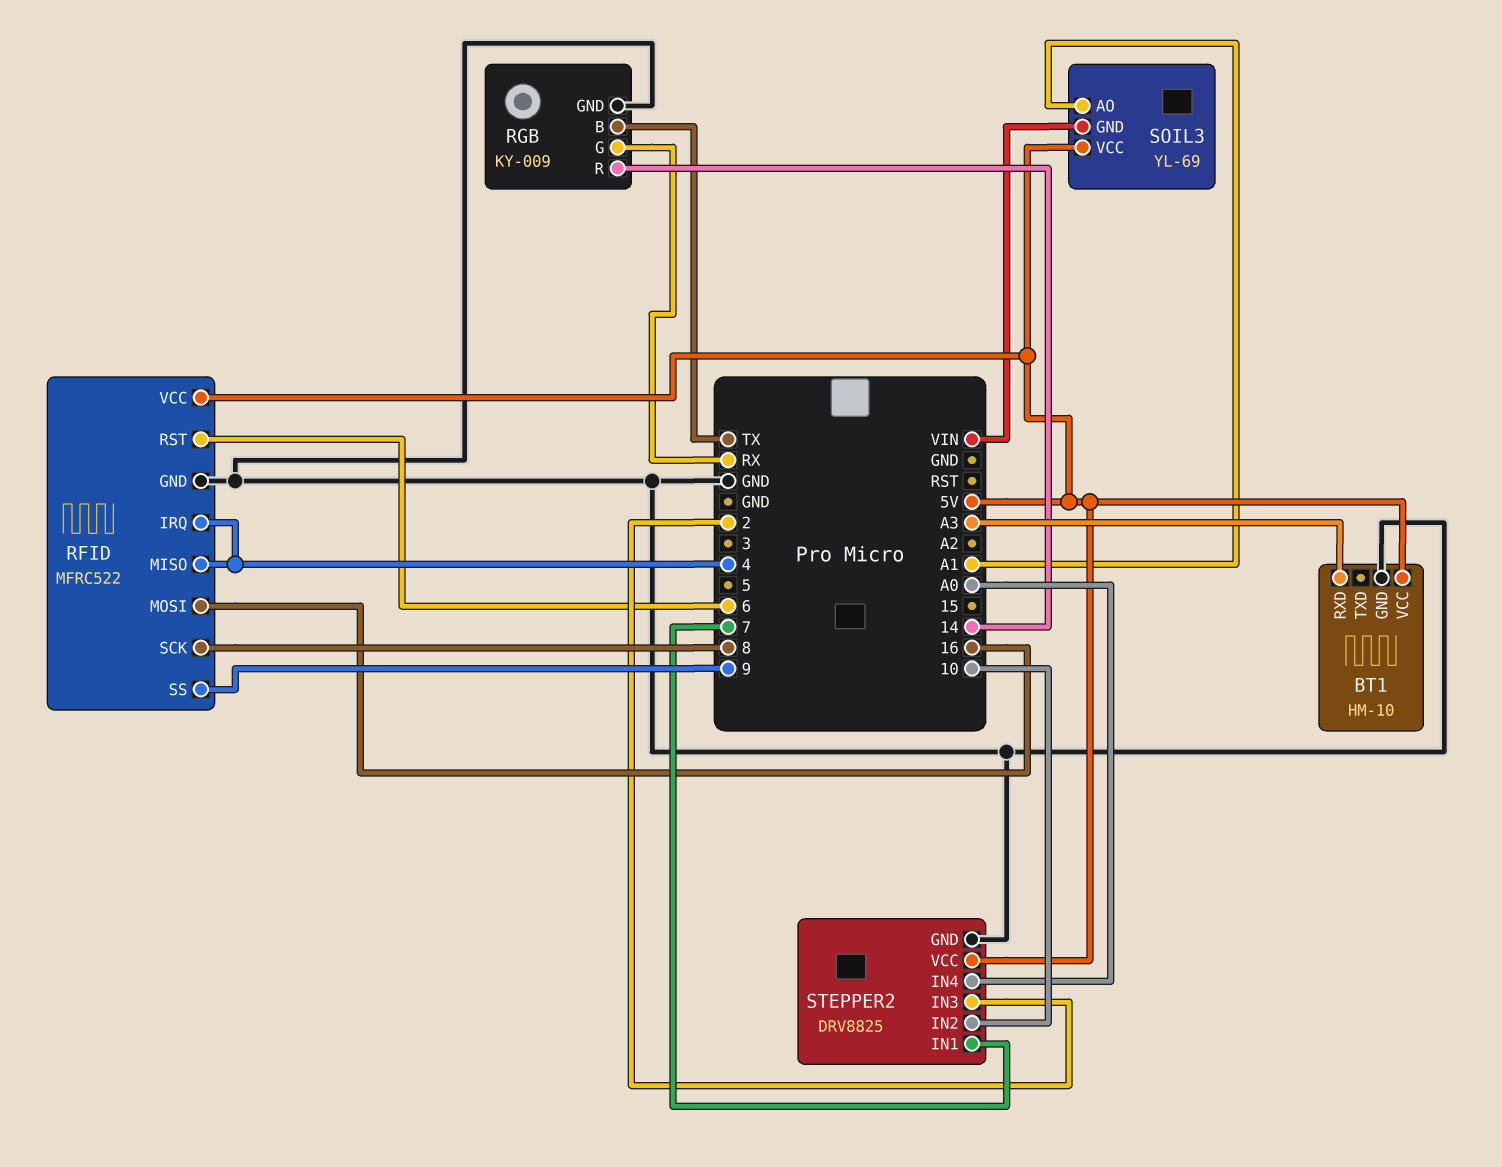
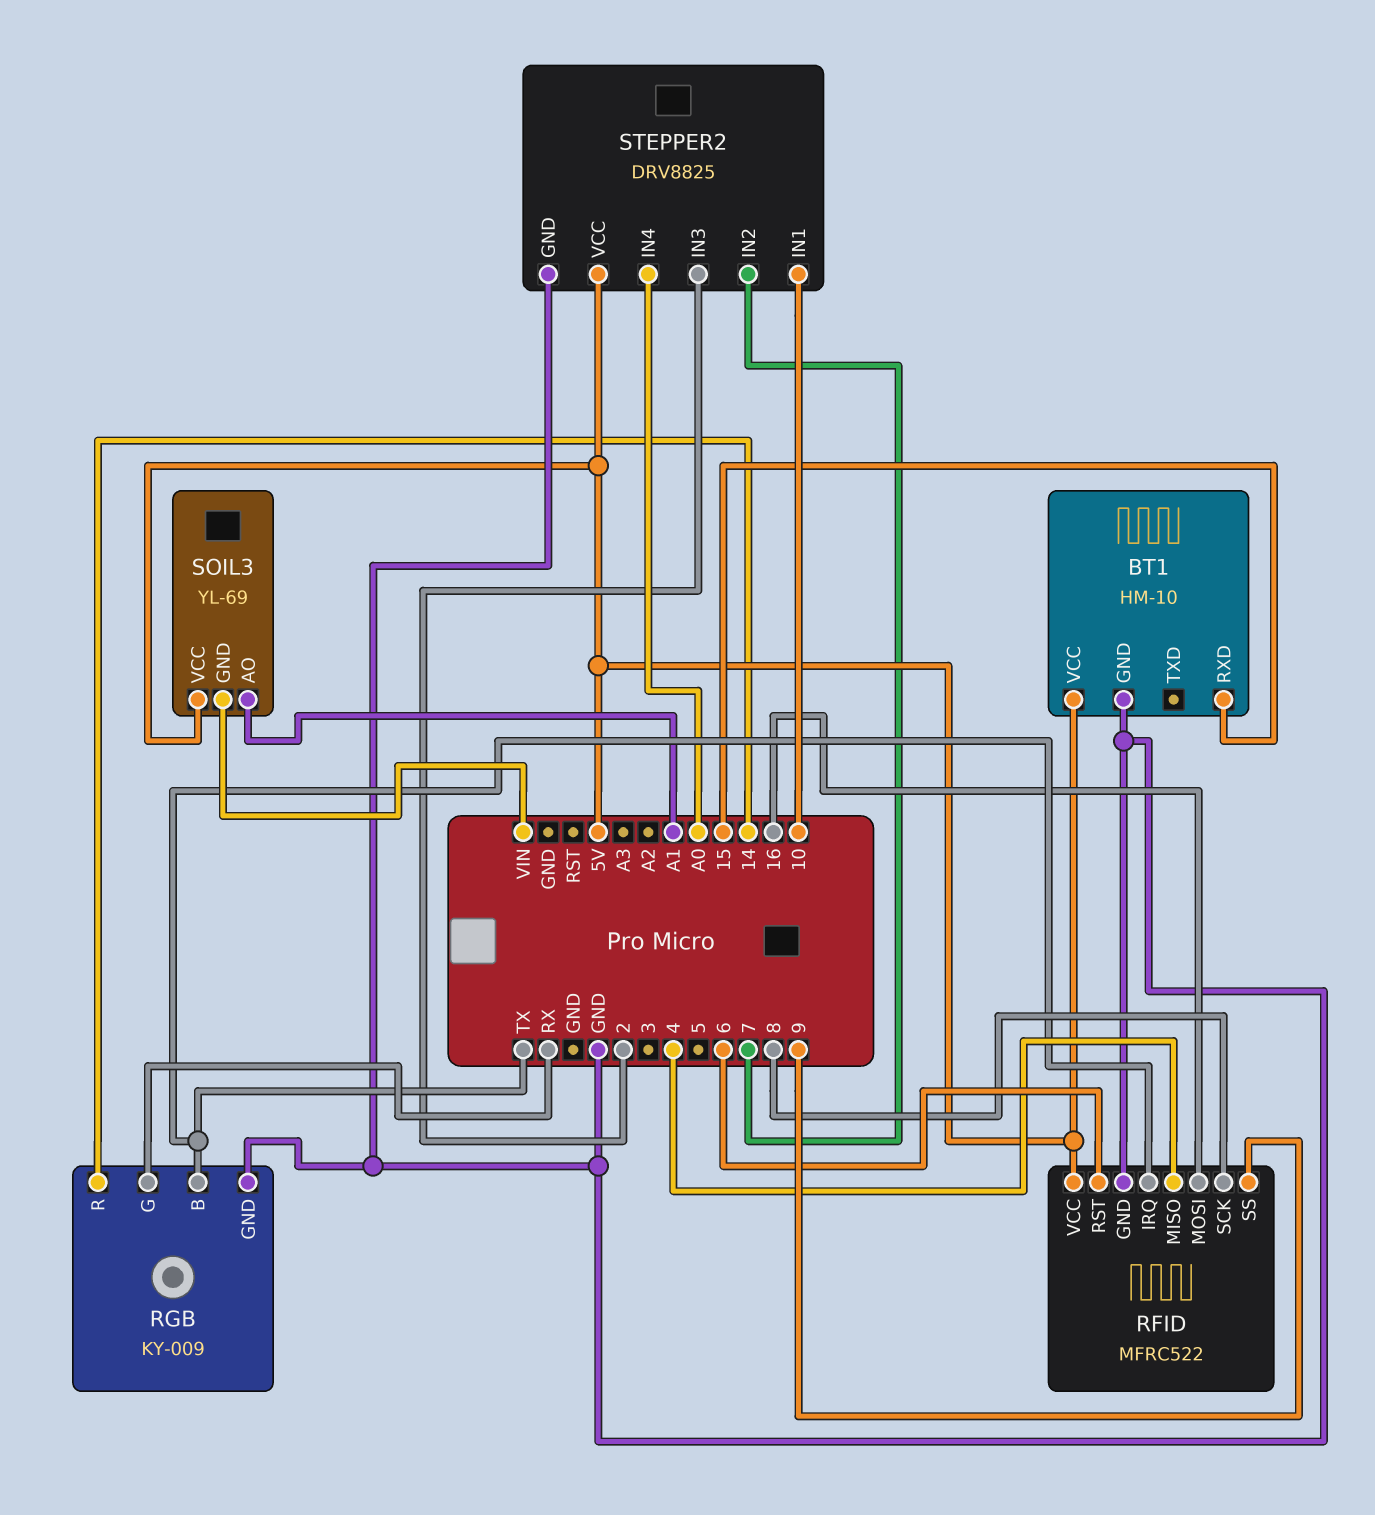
BT1 pin RXD: A3 -> 15
RFID pin IRQ: 4 -> TX
STEPPER2 pin IN1: 7 -> 10
STEPPER2 pin IN2: 10 -> 7

